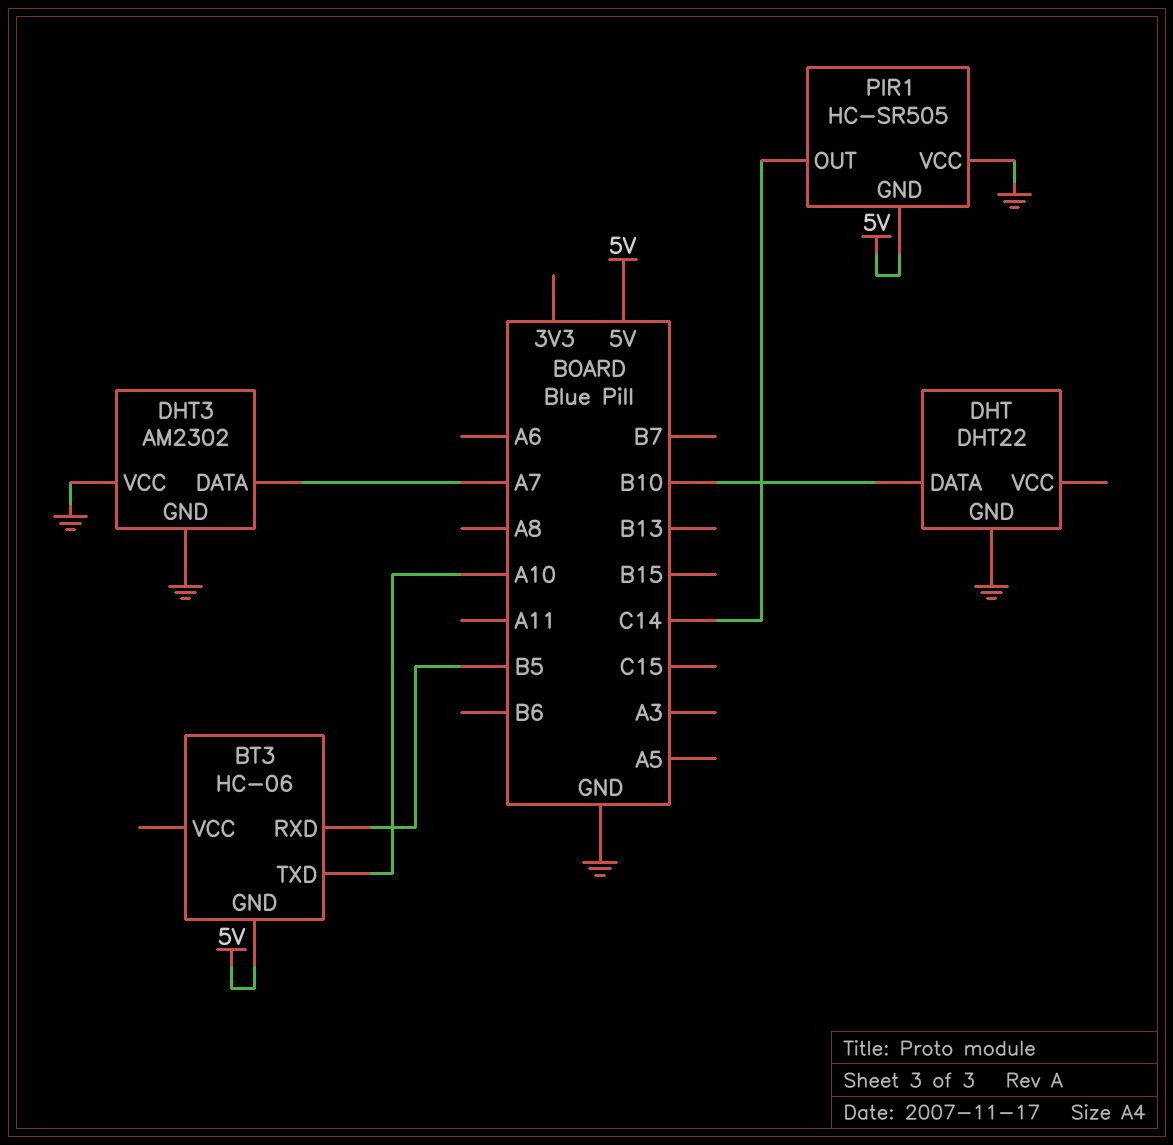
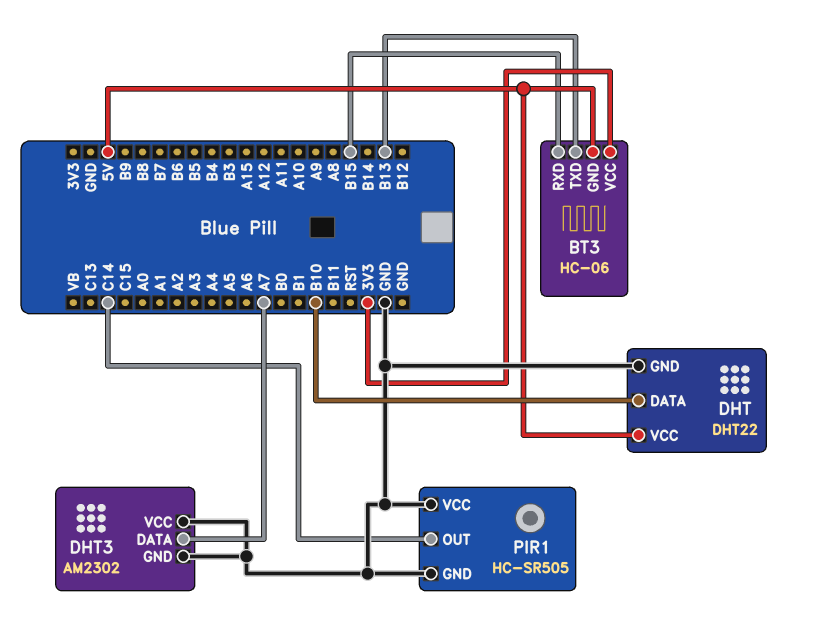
BT3 pin RXD: B5 -> B15
BT3 pin TXD: A10 -> B13
BT3 pin VCC: none -> 3V3
DHT pin VCC: none -> 5V
PIR1 pin GND: 5V -> GND

